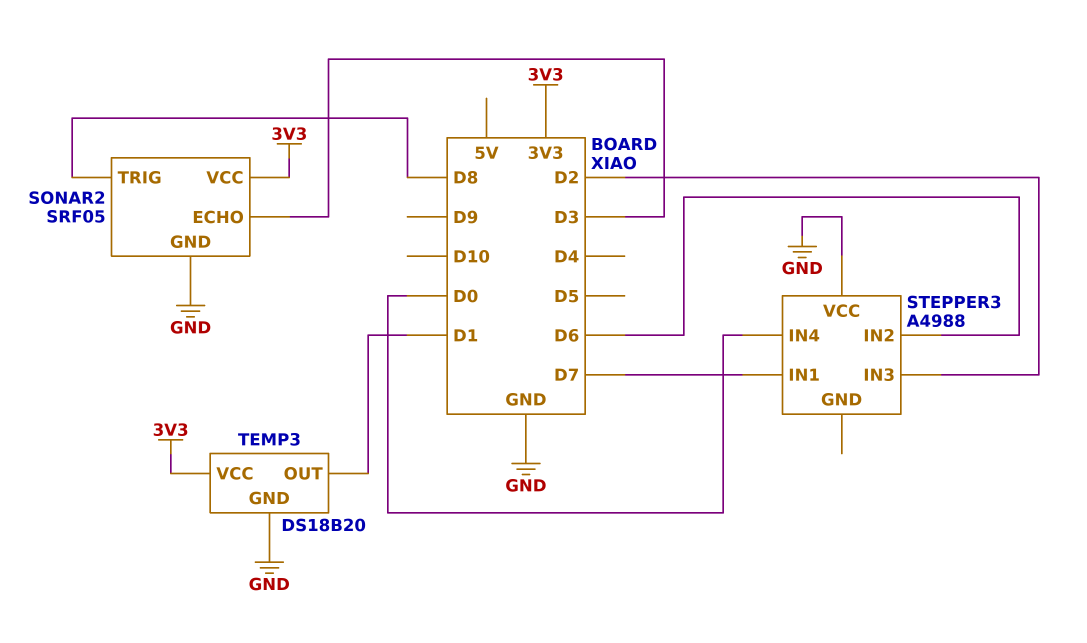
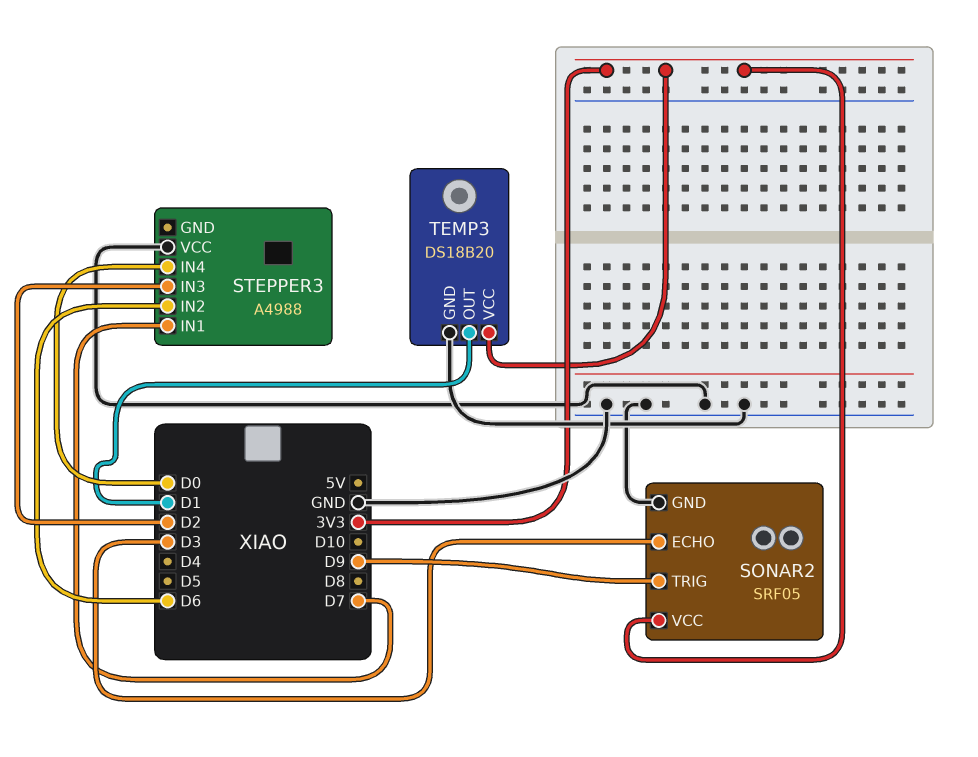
SONAR2 pin TRIG: D8 -> D9

